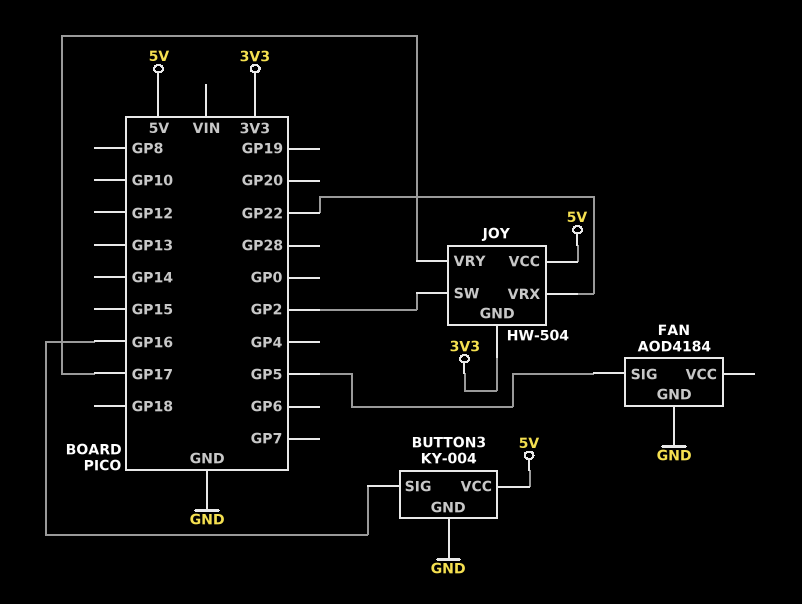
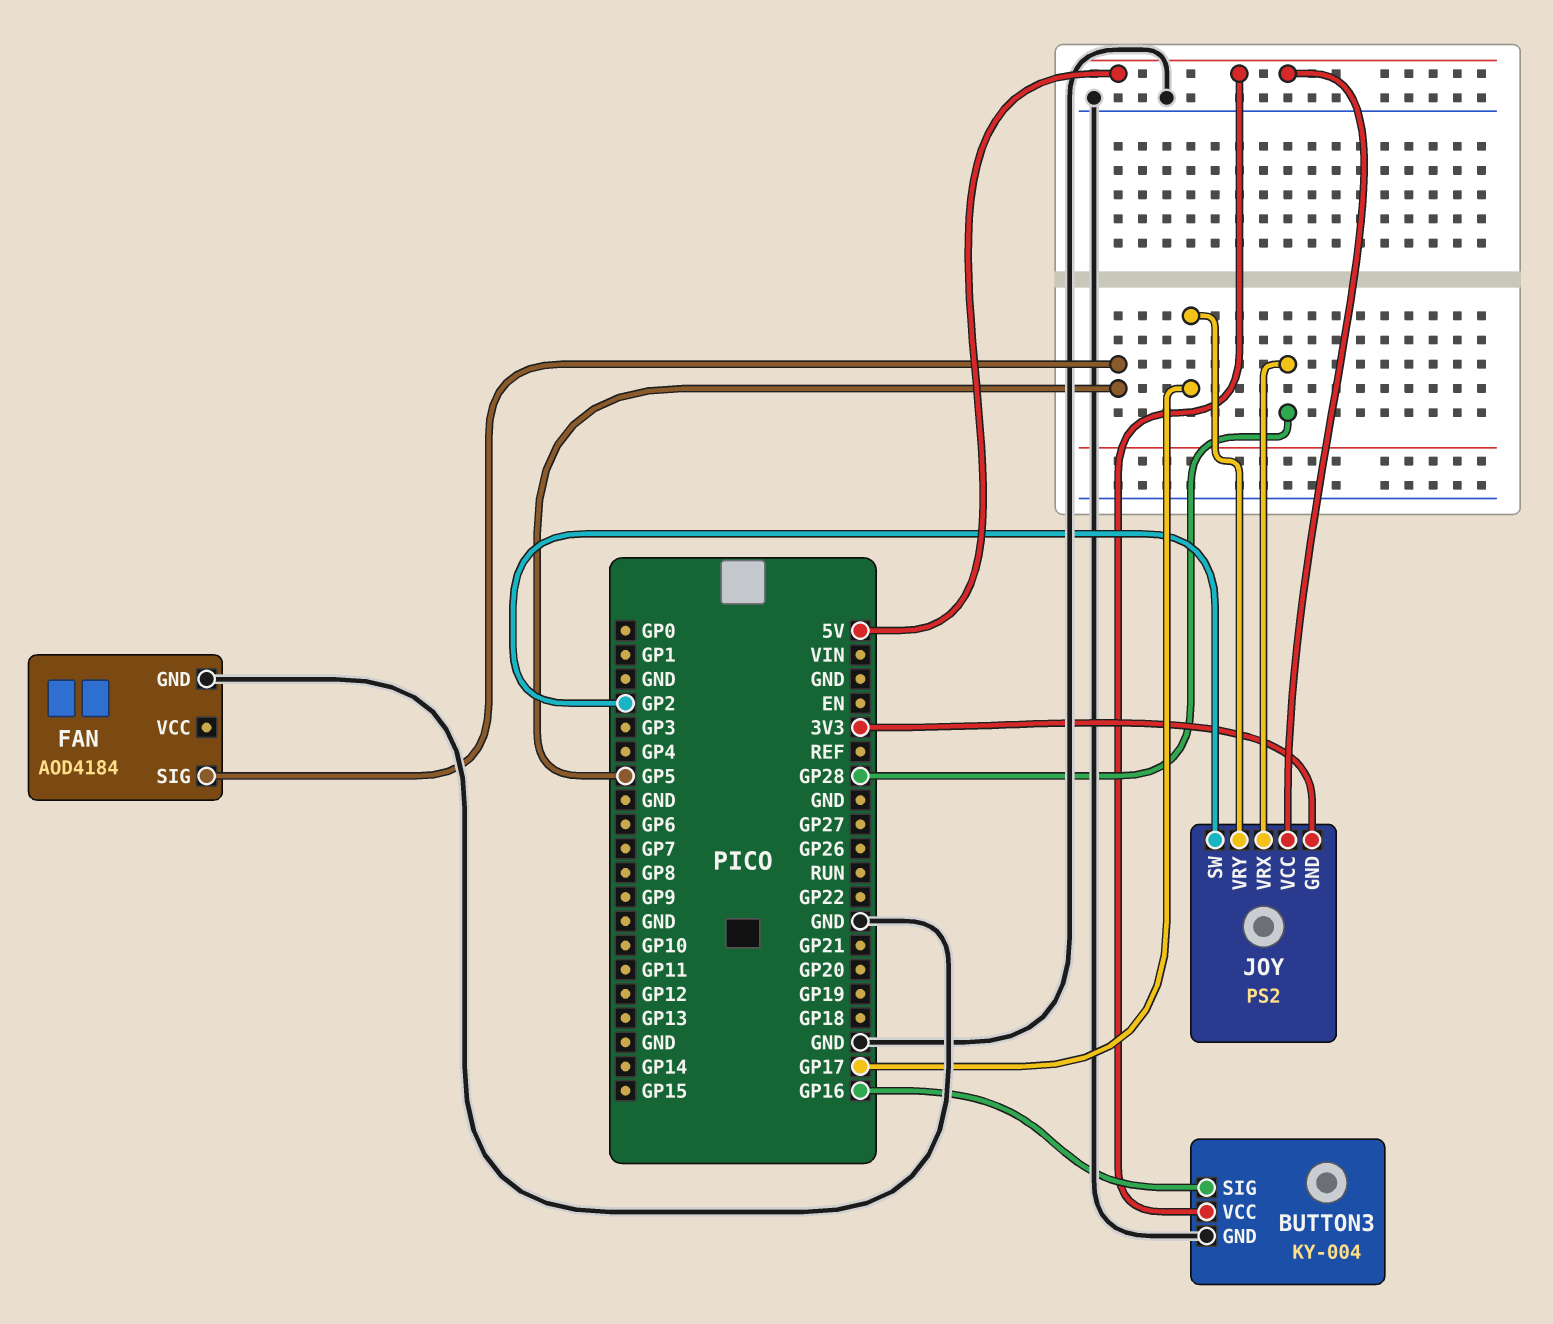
JOY: HW-504 -> PS2
JOY pin VRX: GP22 -> GP28

